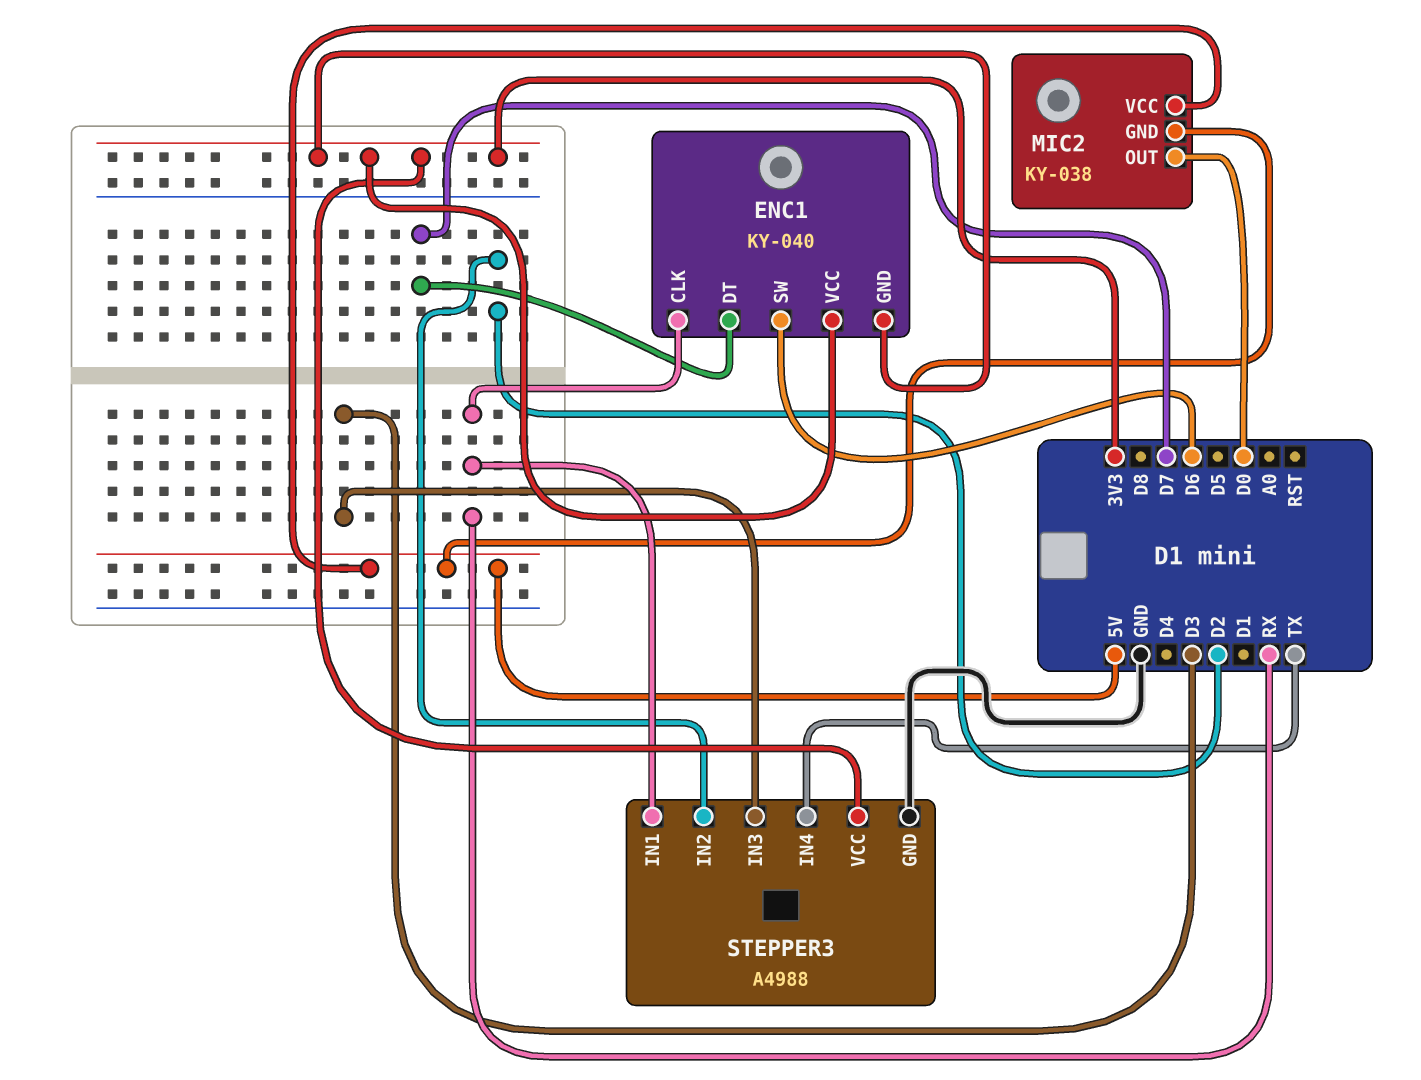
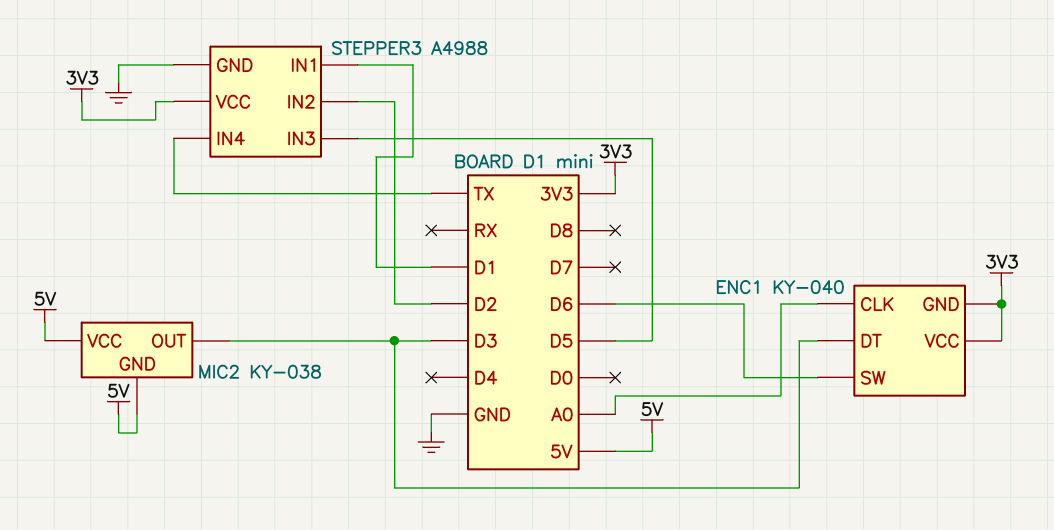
ENC1 pin CLK: RX -> A0
ENC1 pin DT: D7 -> D3
MIC2 pin OUT: D0 -> D3
STEPPER3 pin IN1: RX -> D1
STEPPER3 pin IN3: D3 -> D5

